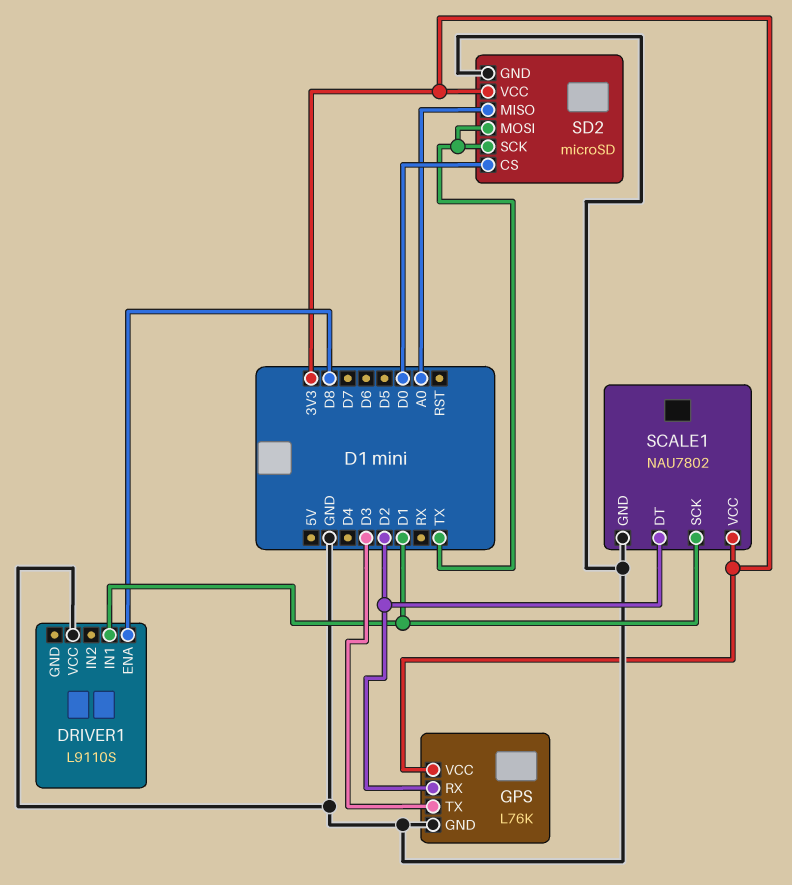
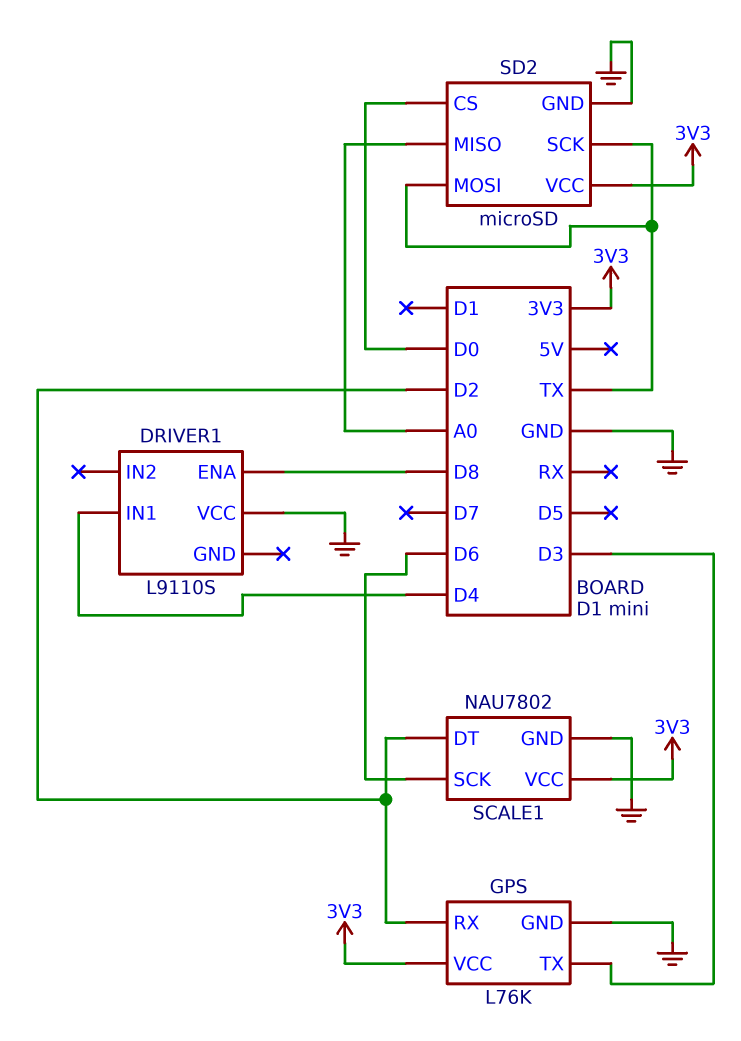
DRIVER1 pin IN1: D1 -> D4
SCALE1 pin SCK: D1 -> D6

